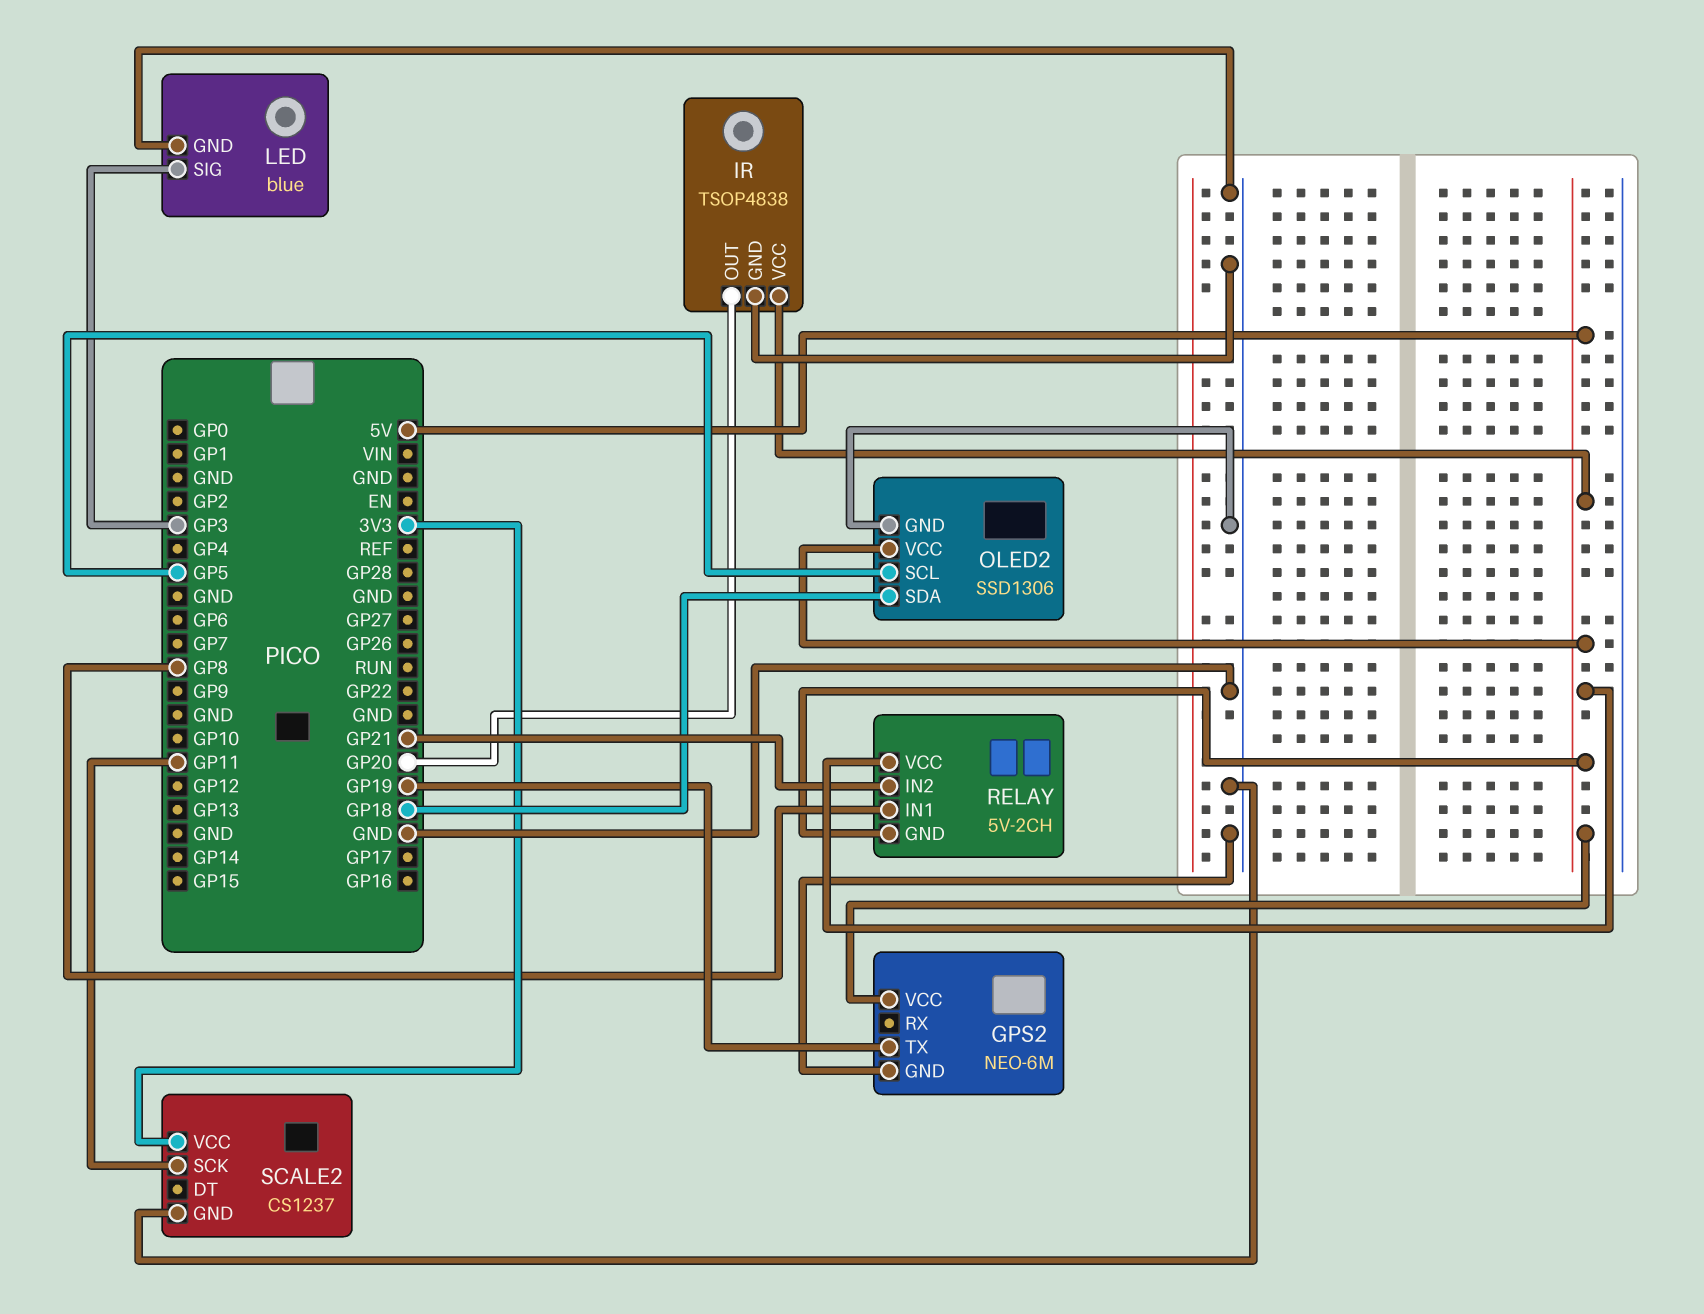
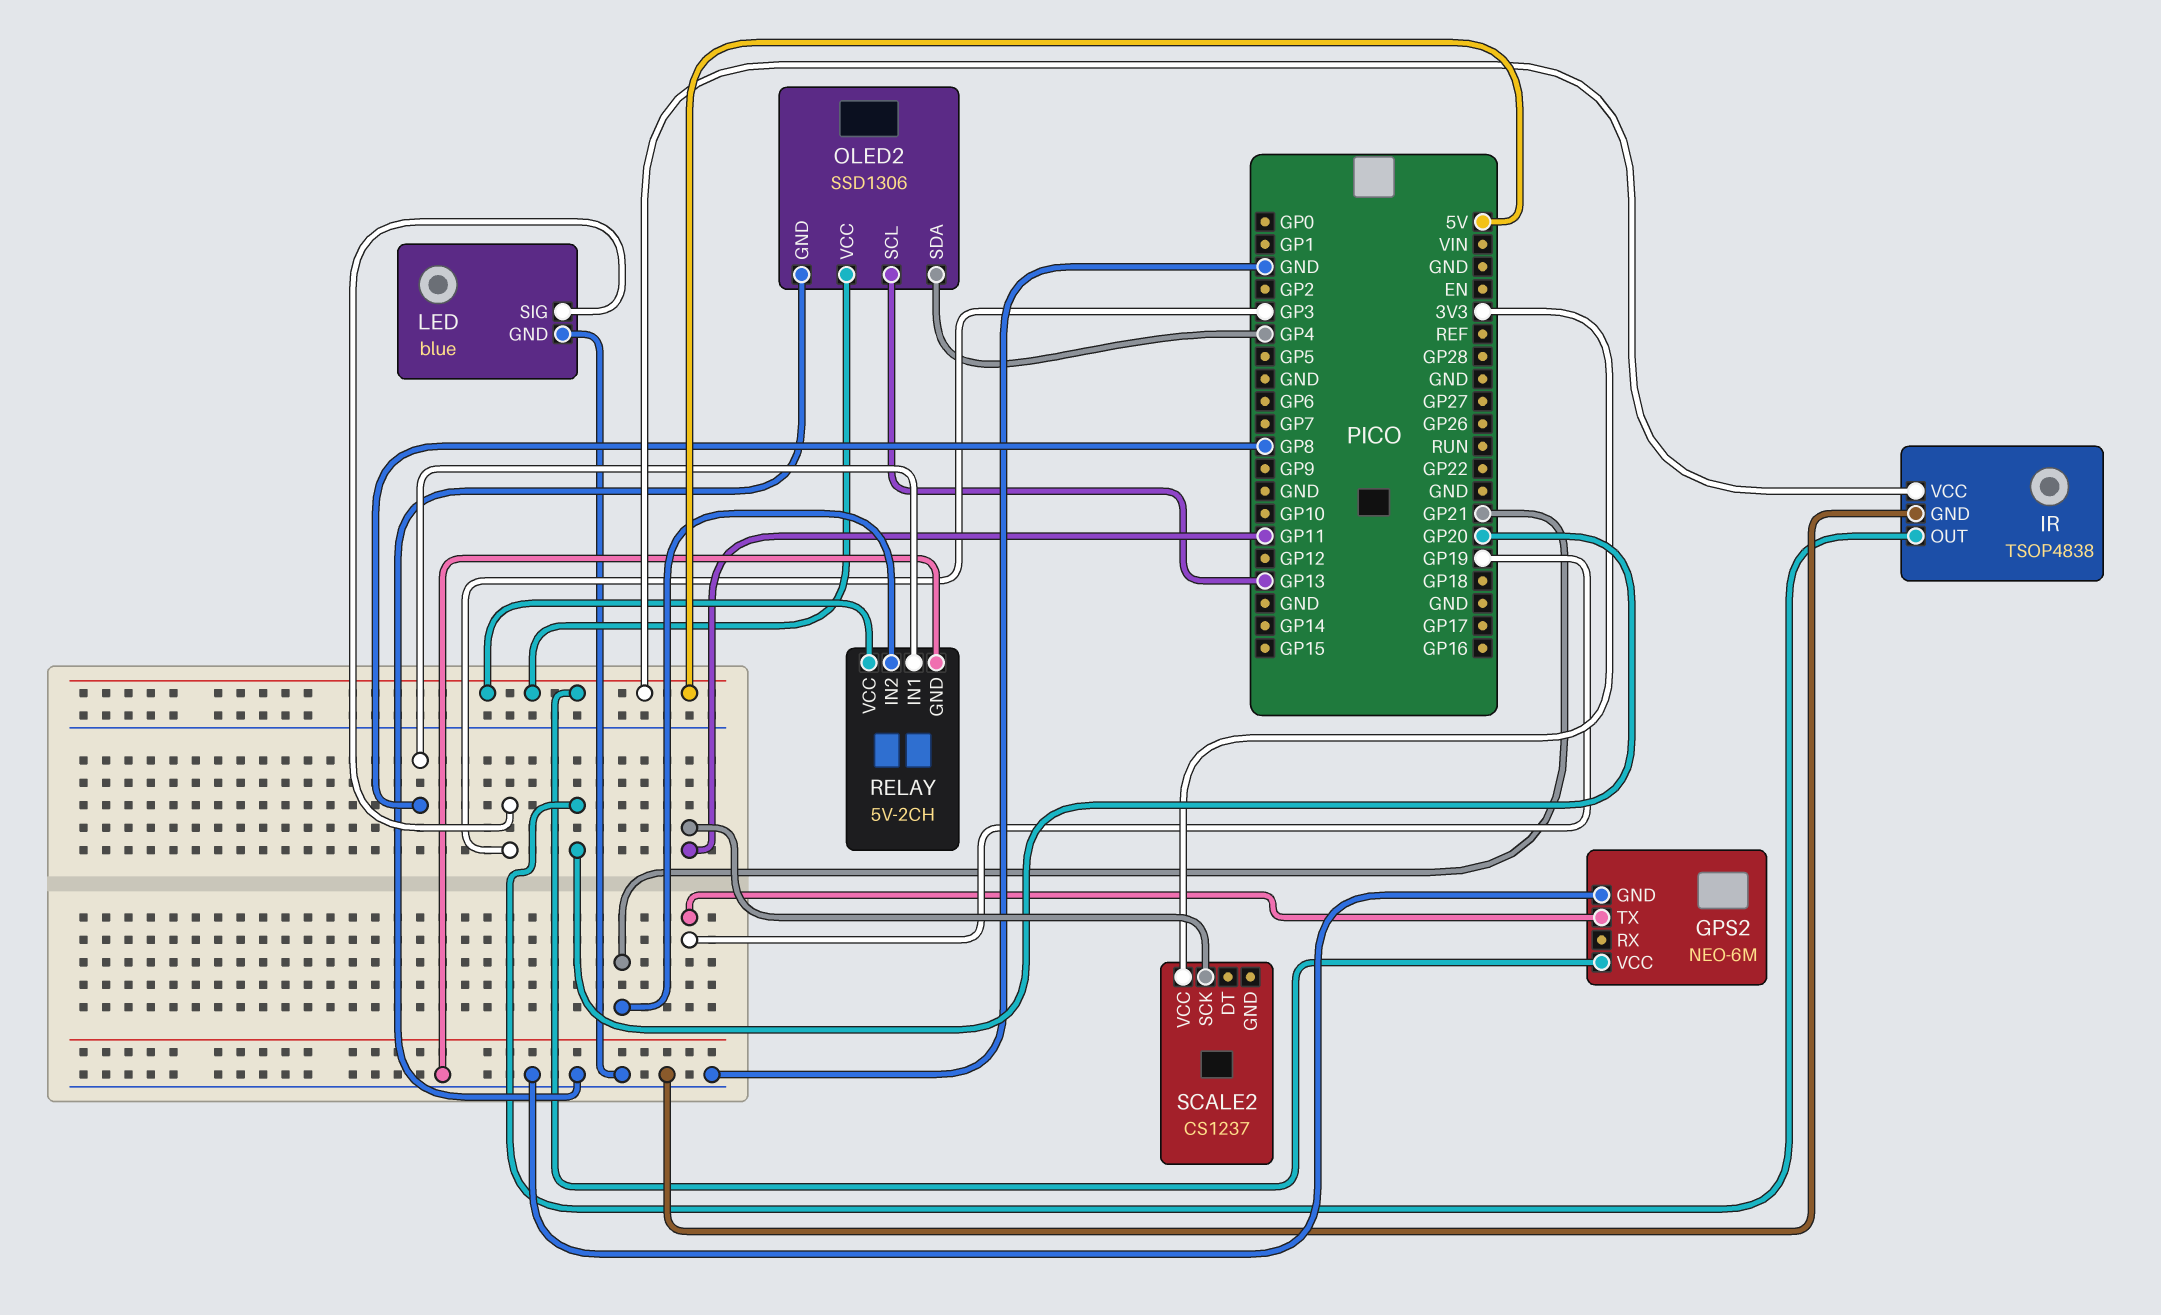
OLED2 pin SCL: GP5 -> GP13
OLED2 pin SDA: GP18 -> GP4
RELAY pin GND: 5V -> GND
SCALE2 pin GND: GND -> none

